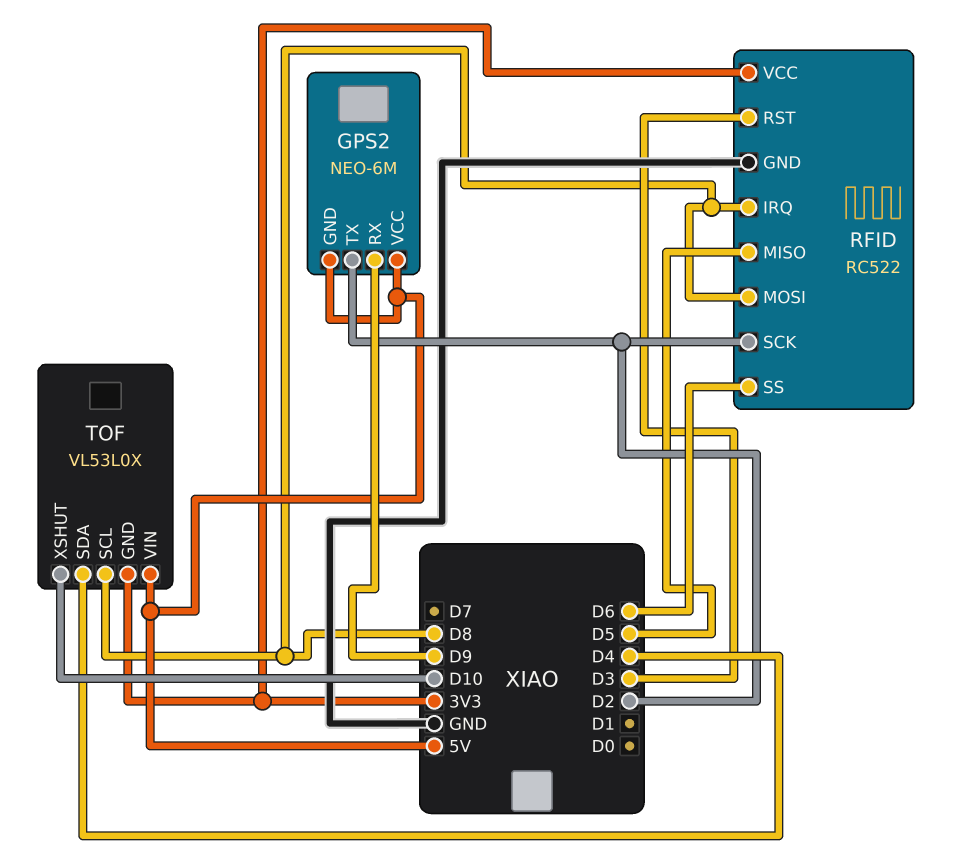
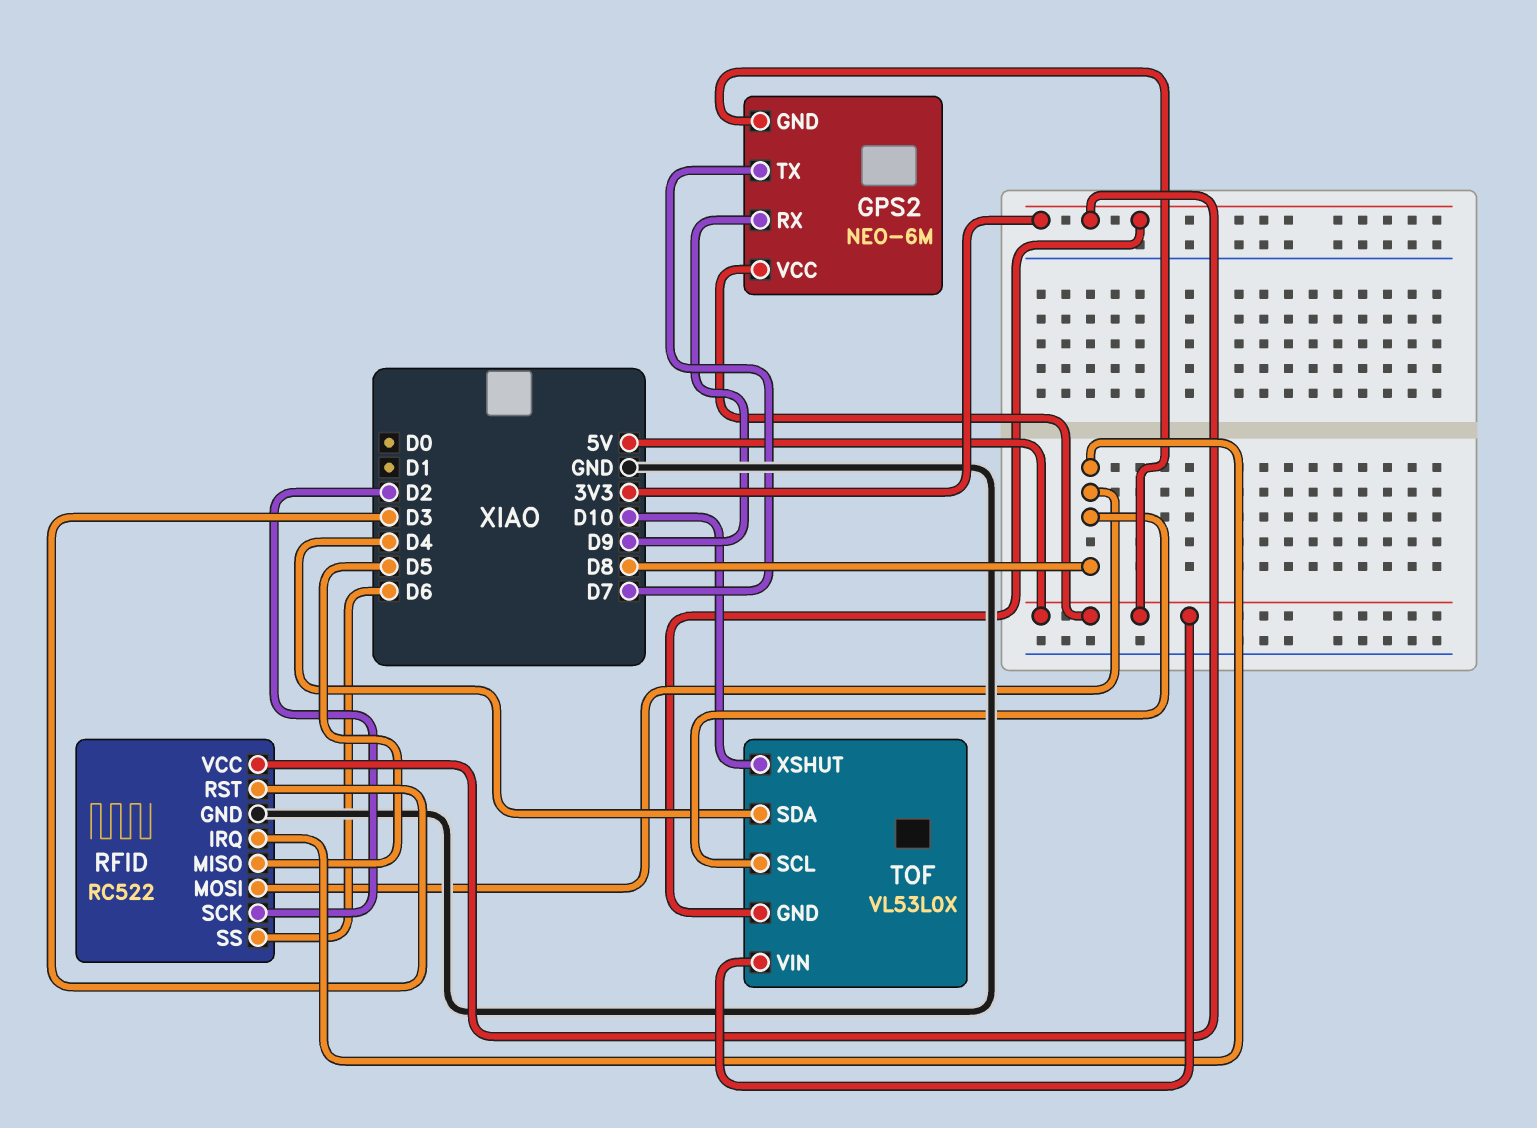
GPS2 pin TX: D2 -> D7

